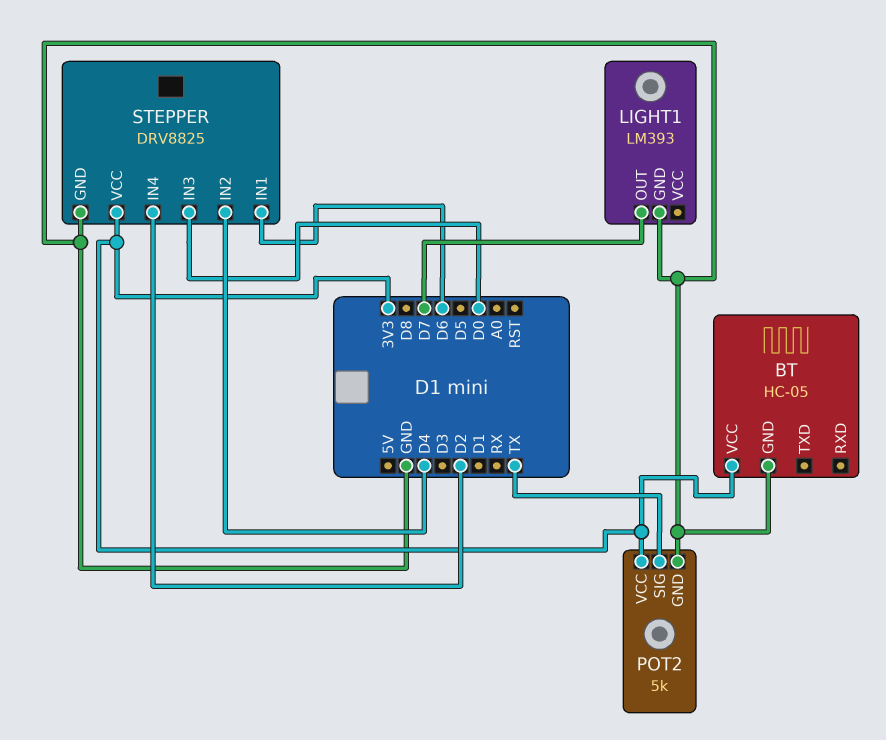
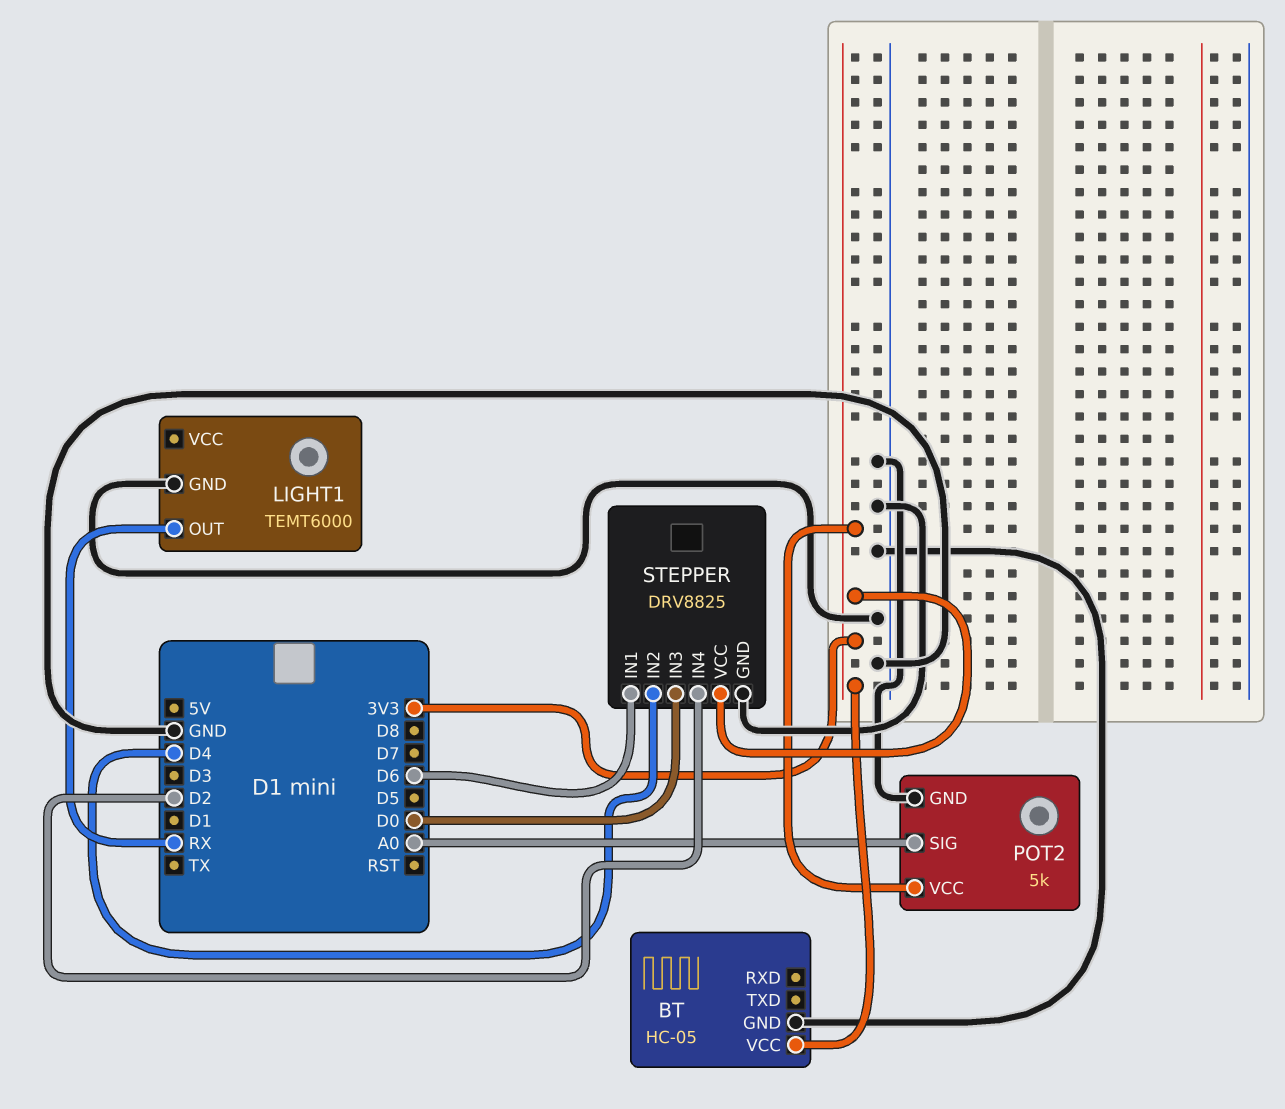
LIGHT1: LM393 -> TEMT6000
LIGHT1 pin OUT: D7 -> RX
POT2 pin SIG: TX -> A0

